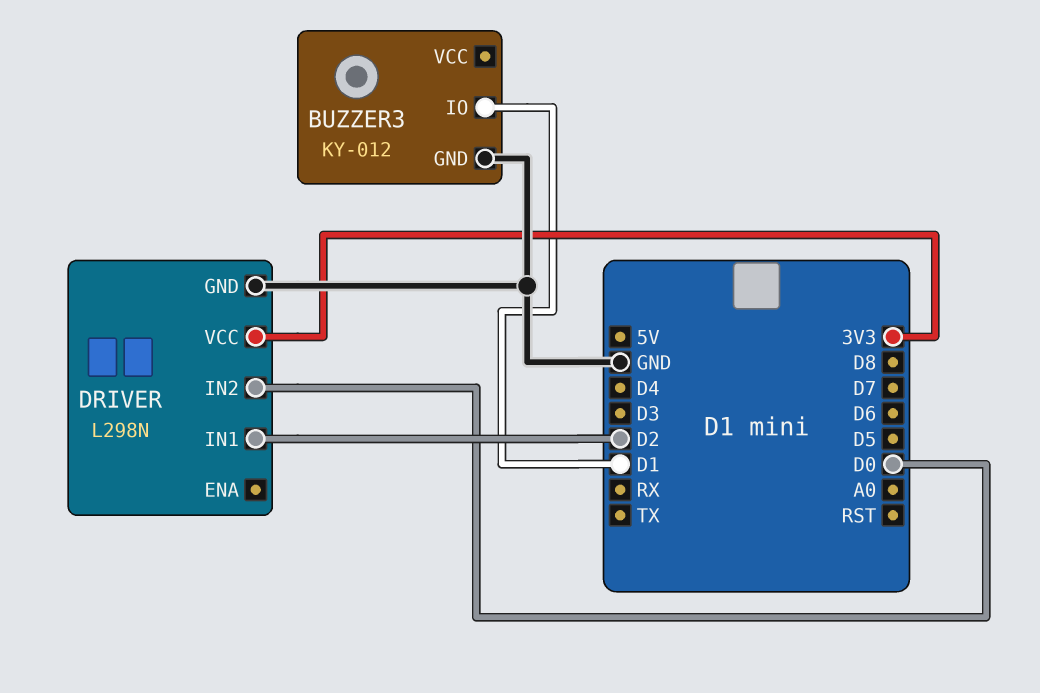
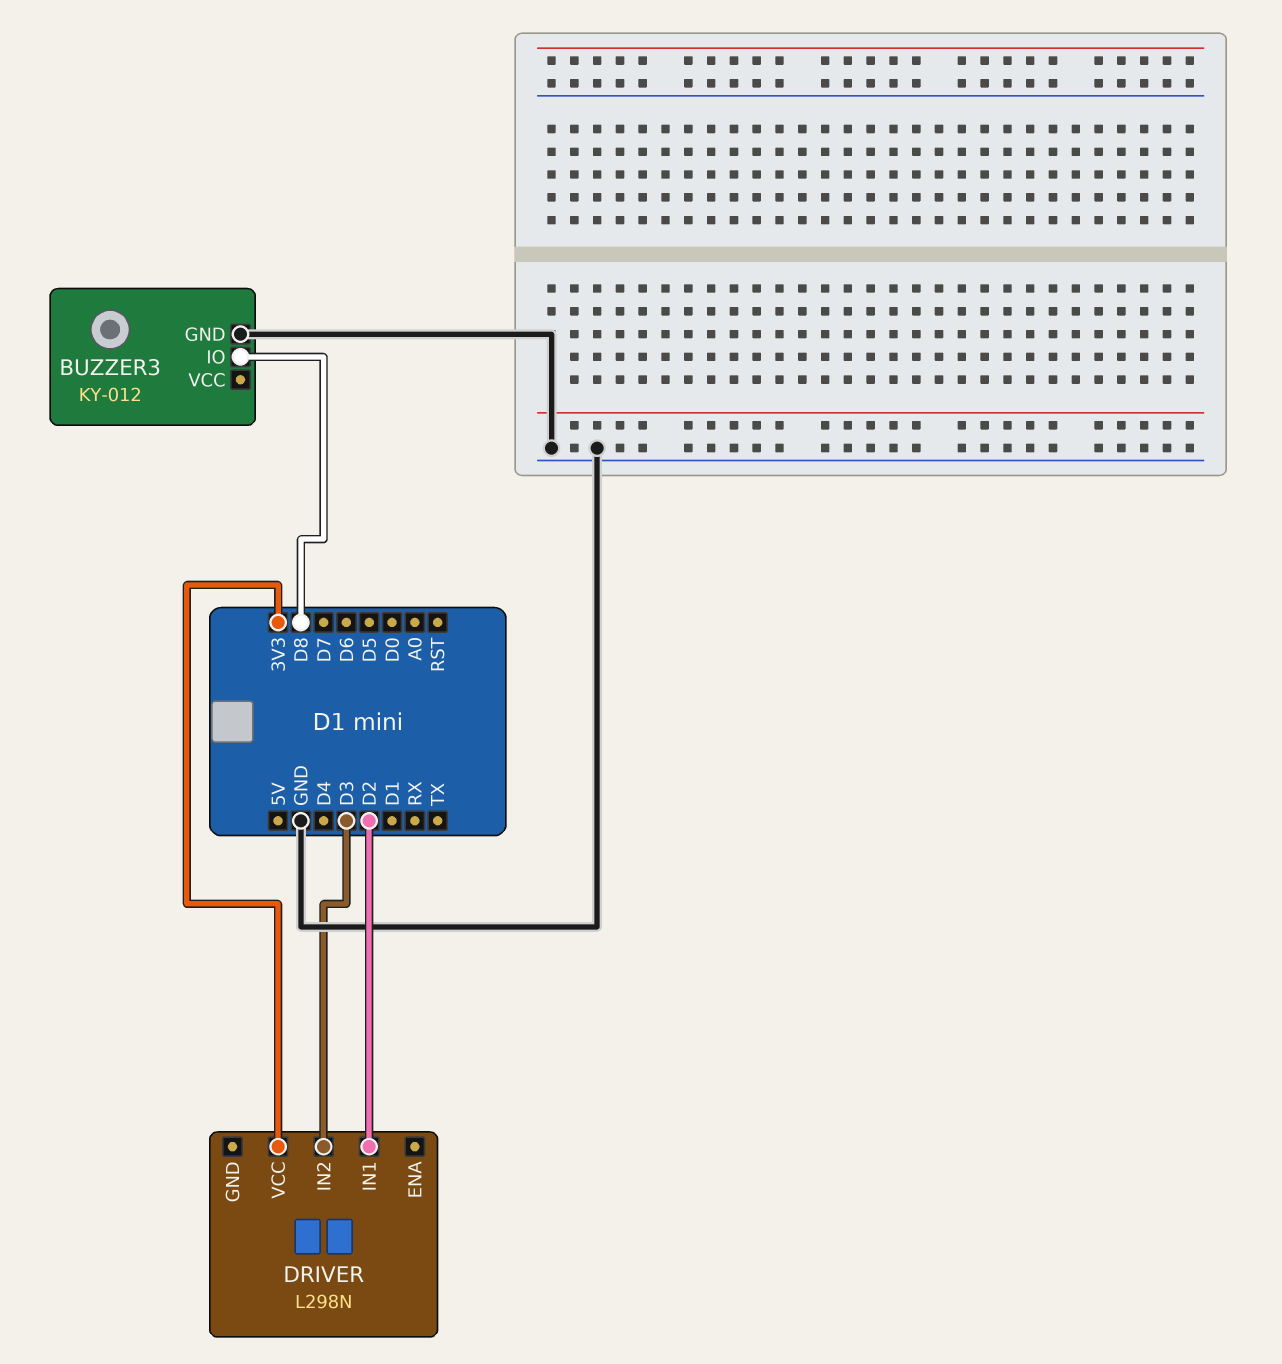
BUZZER3 pin IO: D1 -> D8
DRIVER pin GND: GND -> none
DRIVER pin IN2: D0 -> D3

